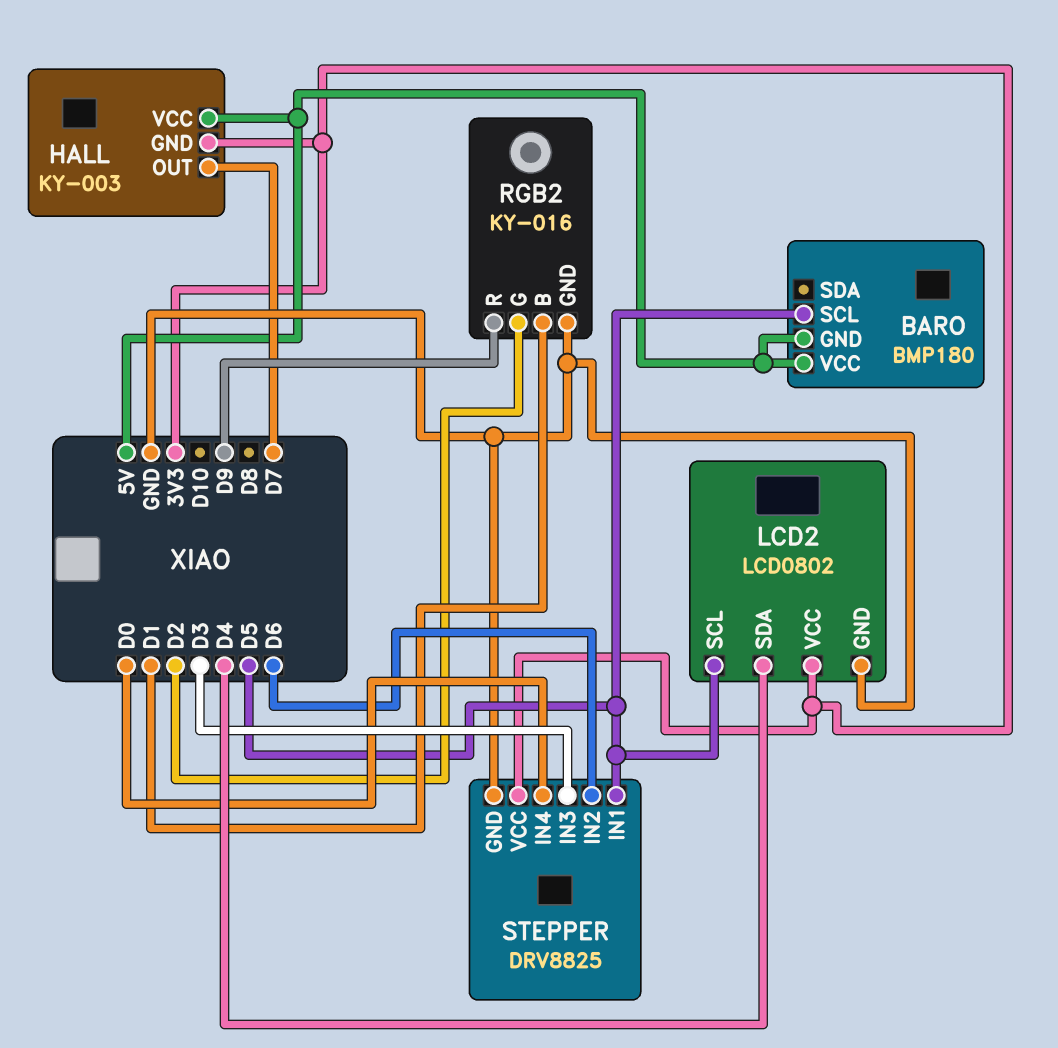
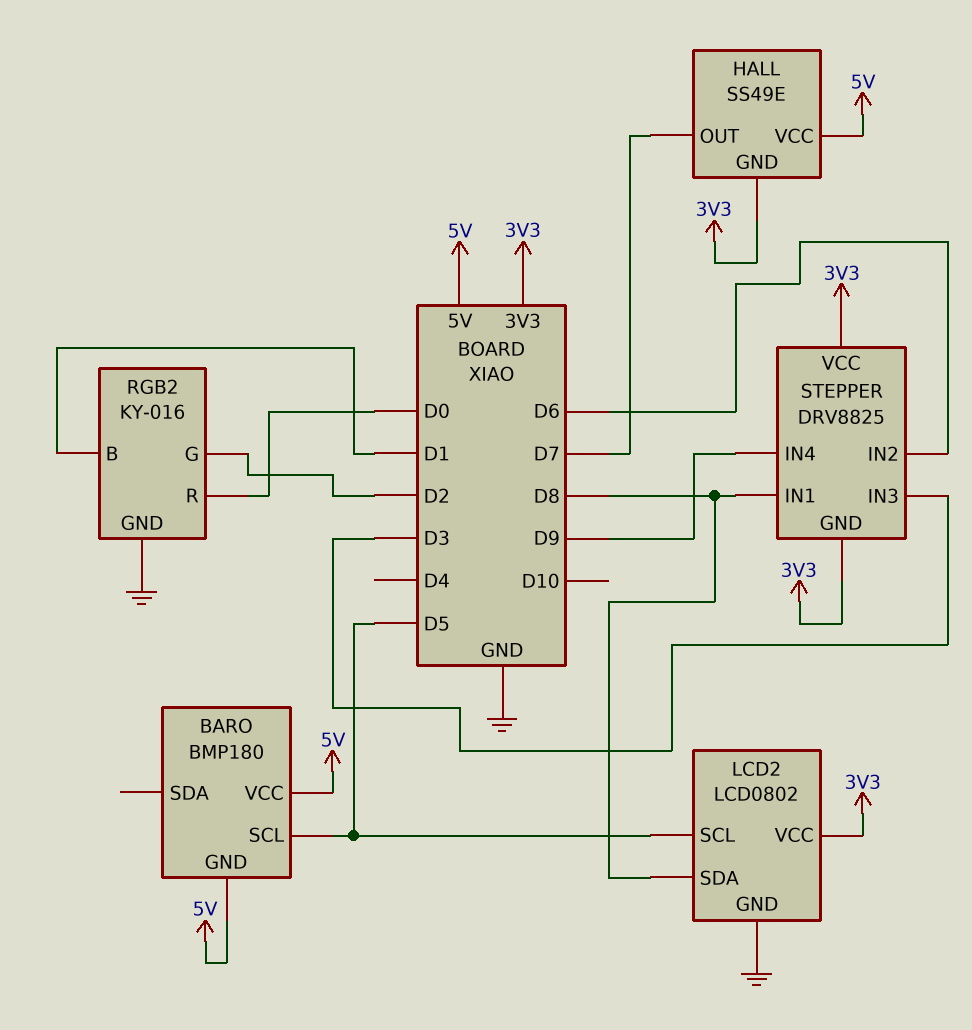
HALL: KY-003 -> SS49E
LCD2 pin SDA: D4 -> D8
RGB2 pin R: D9 -> D0
STEPPER pin GND: GND -> 3V3
STEPPER pin IN1: D5 -> D8
STEPPER pin IN4: D0 -> D9

